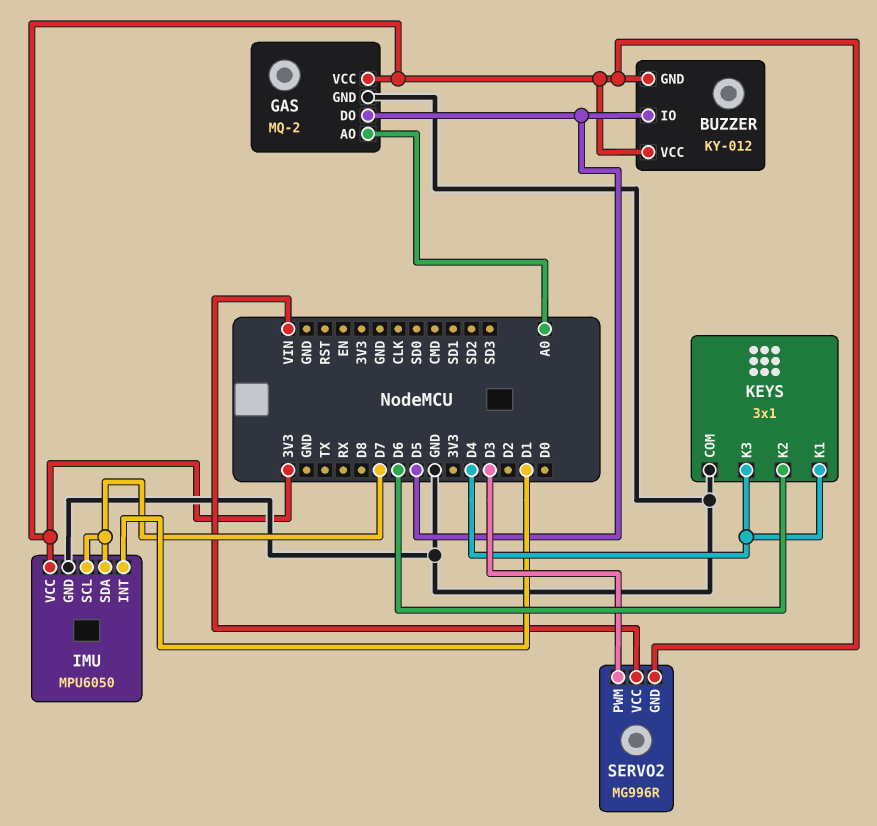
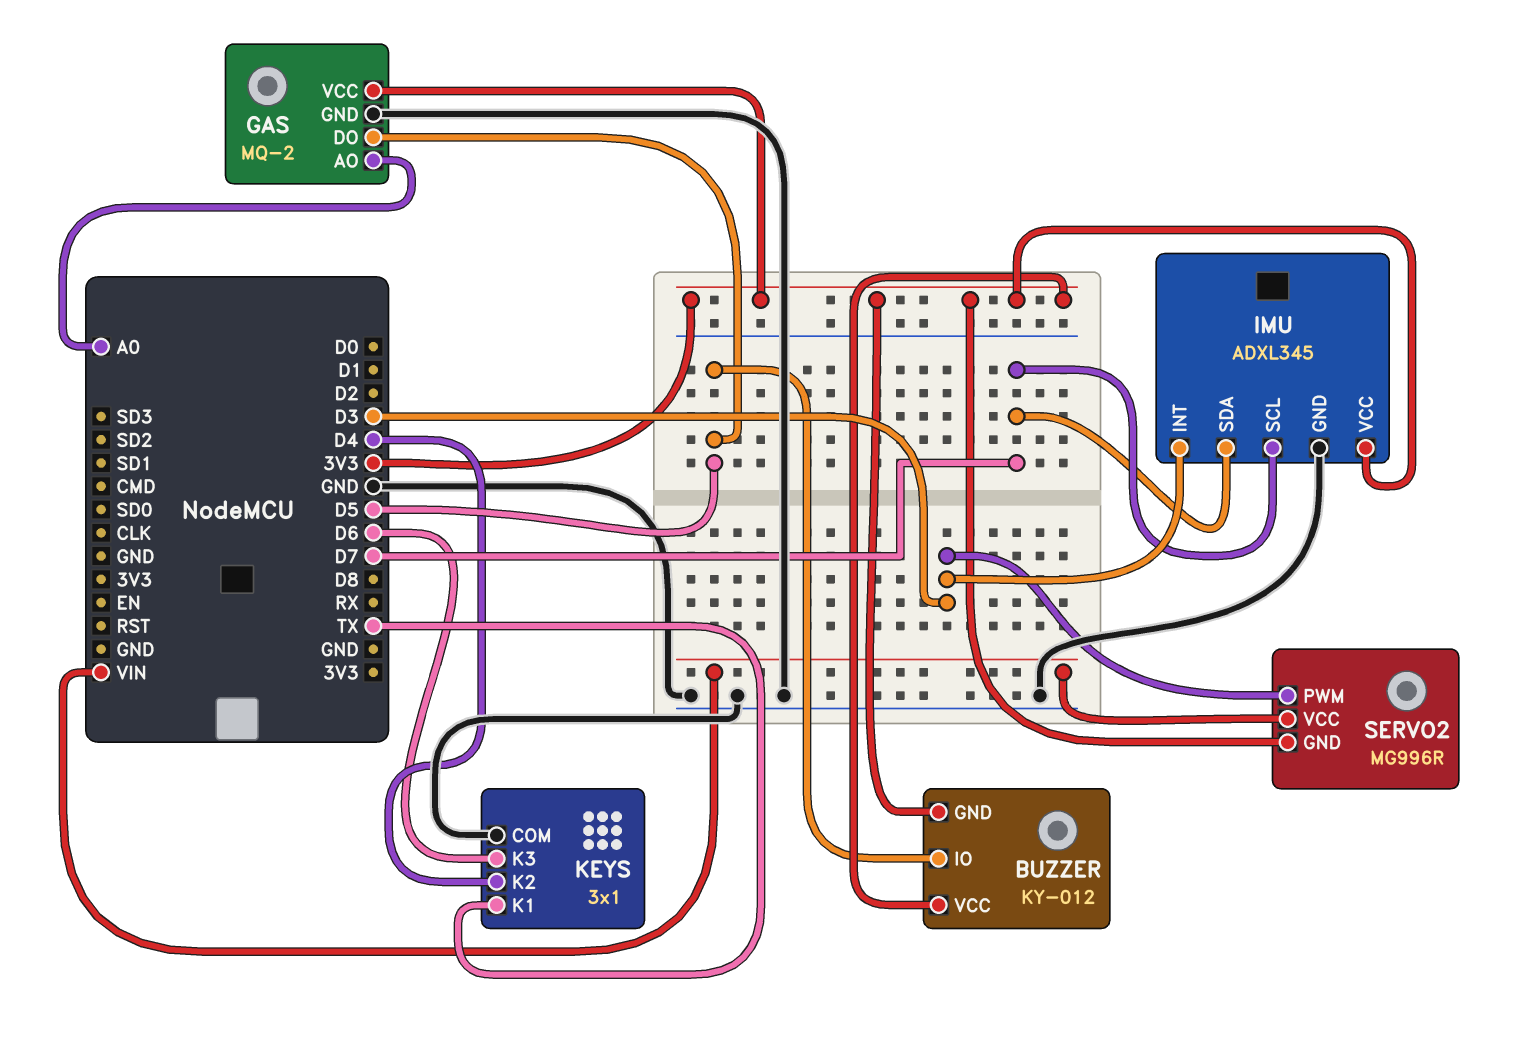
IMU: MPU6050 -> ADXL345
IMU pin INT: D1 -> D3
KEYS pin K1: D4 -> TX
KEYS pin K2: D6 -> D4
KEYS pin K3: D4 -> D6

